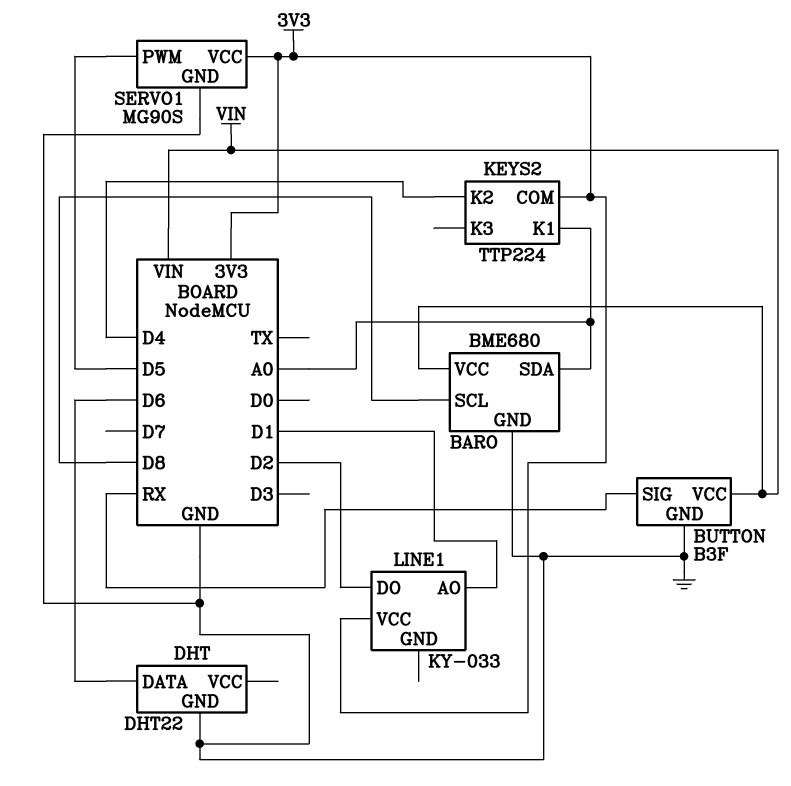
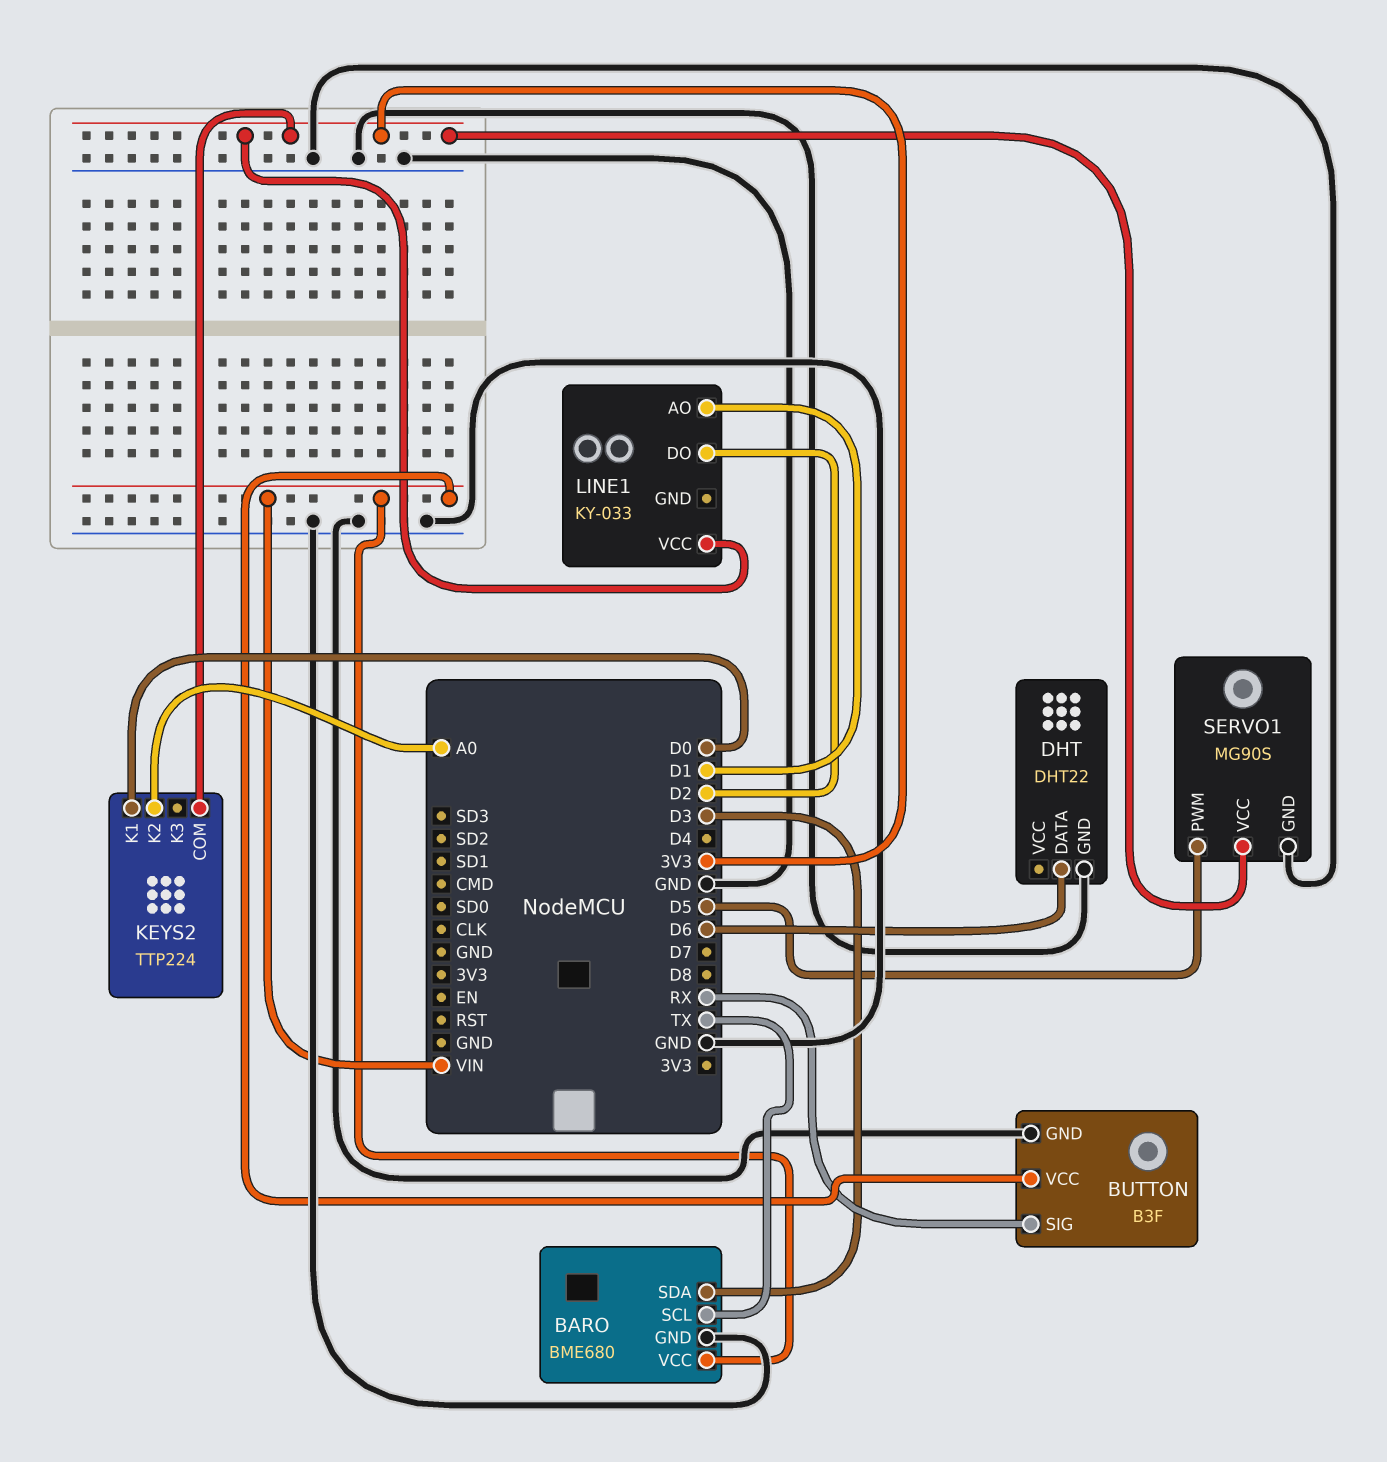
BARO pin SCL: D8 -> TX
BARO pin SDA: A0 -> D3
KEYS2 pin K1: A0 -> D0
KEYS2 pin K2: D4 -> A0

